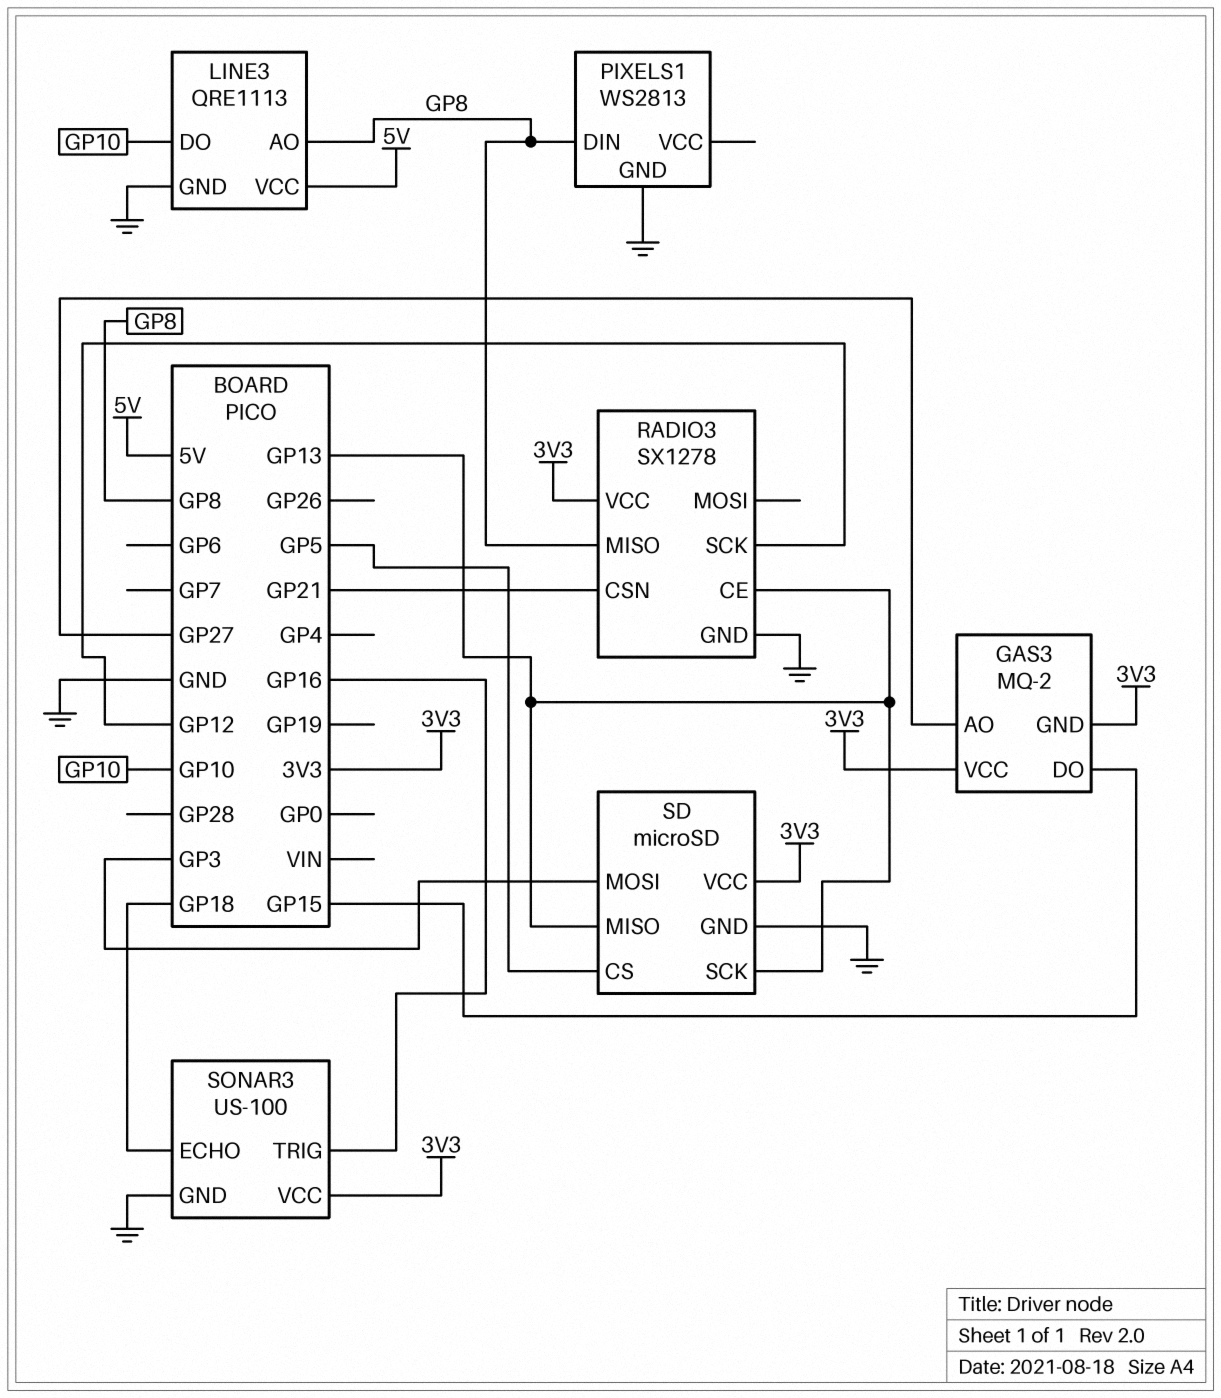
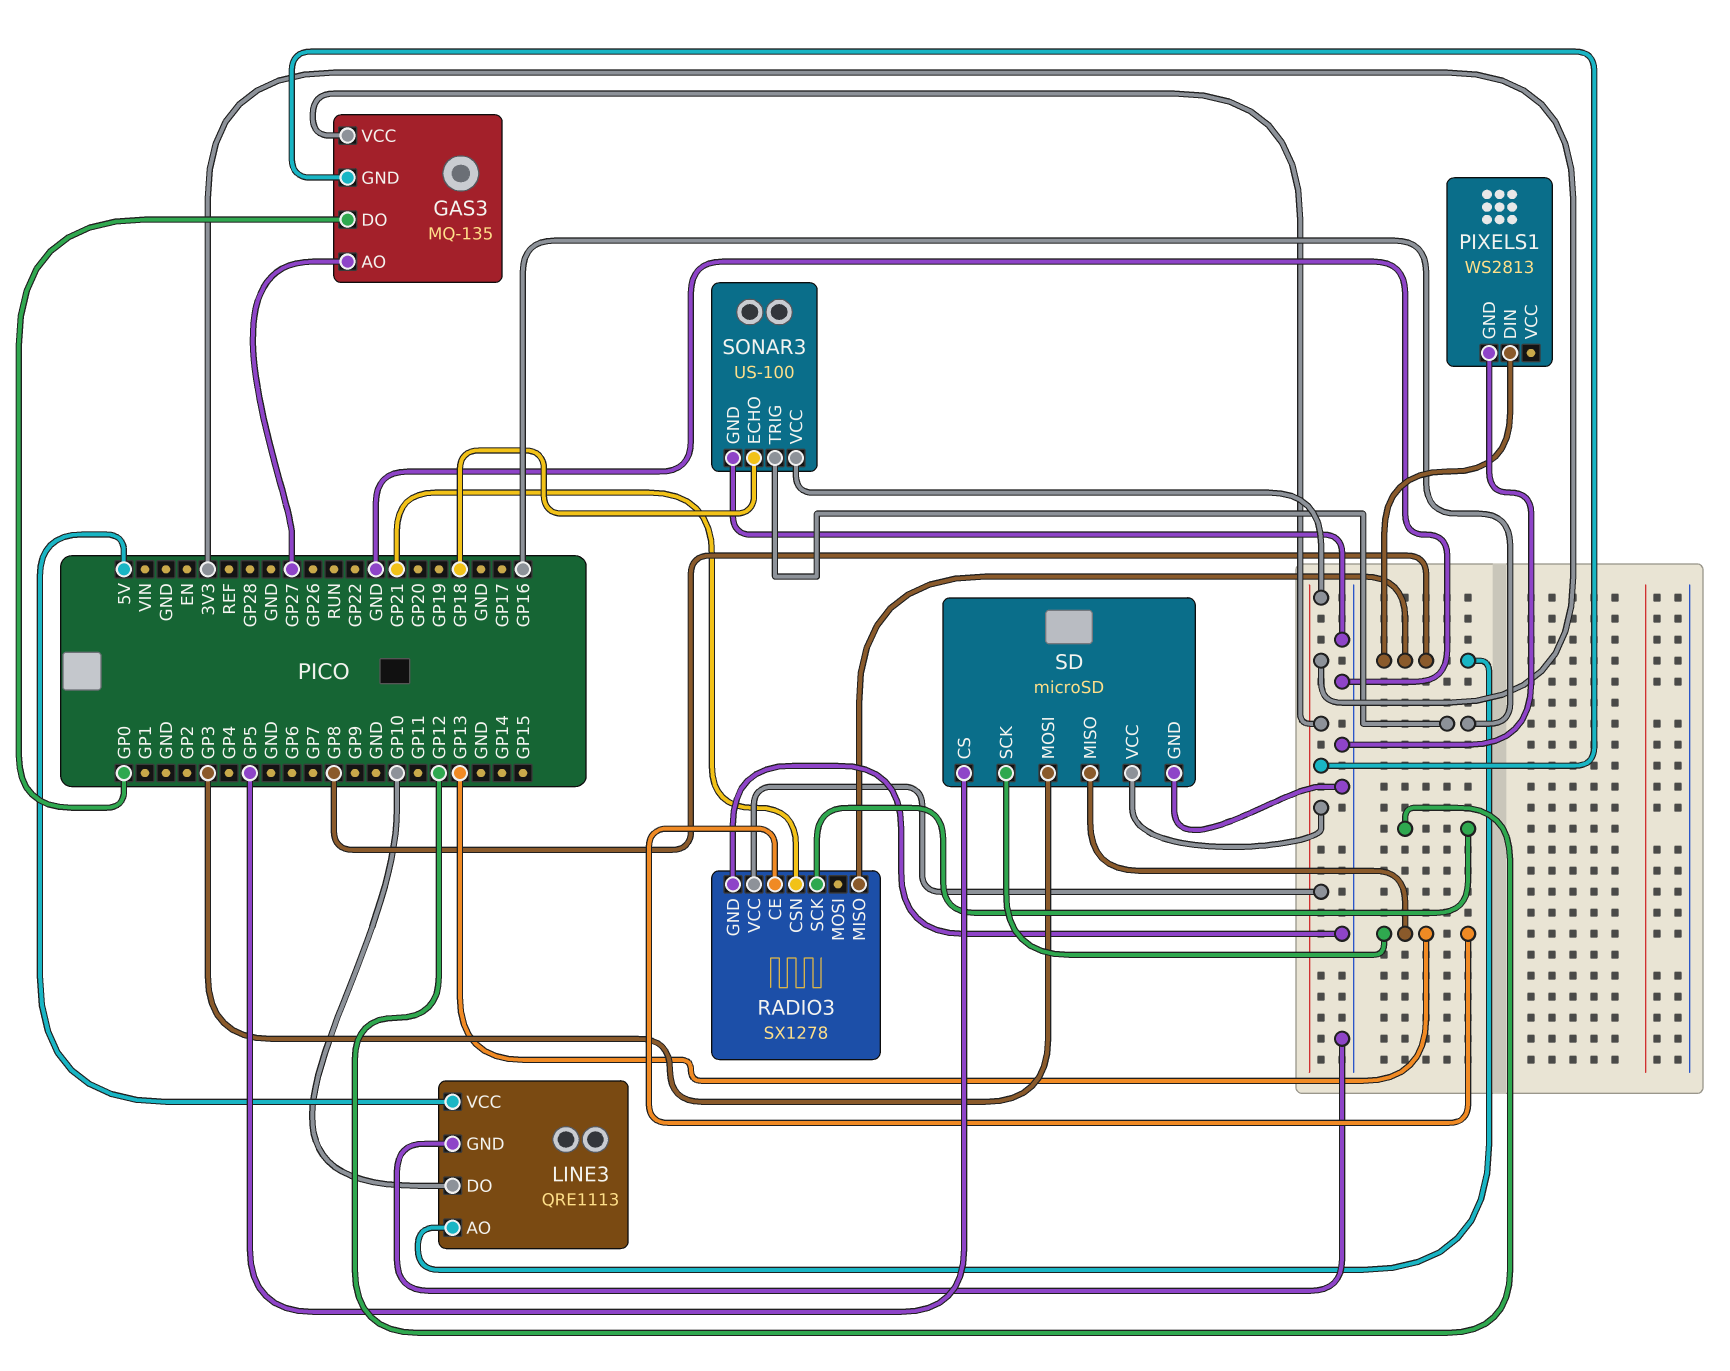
GAS3: MQ-2 -> MQ-135
GAS3 pin DO: GP15 -> GP0

